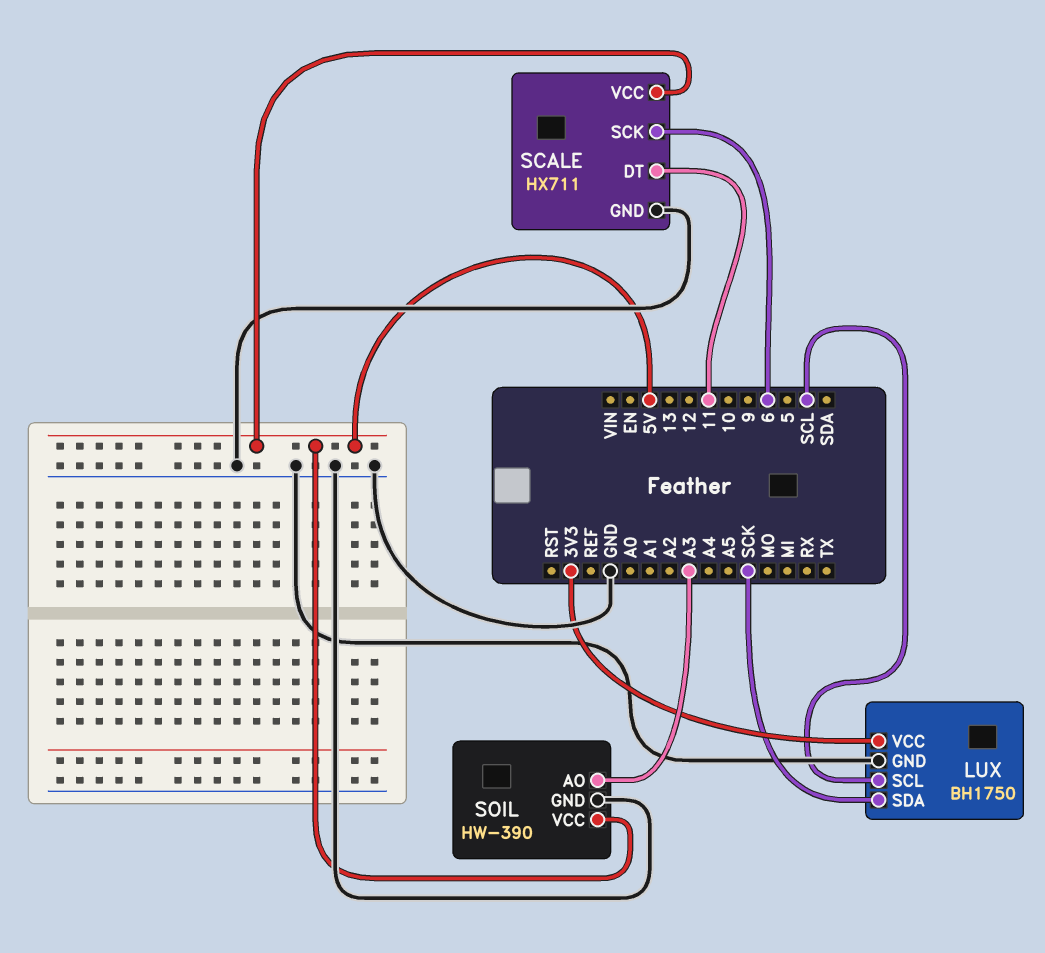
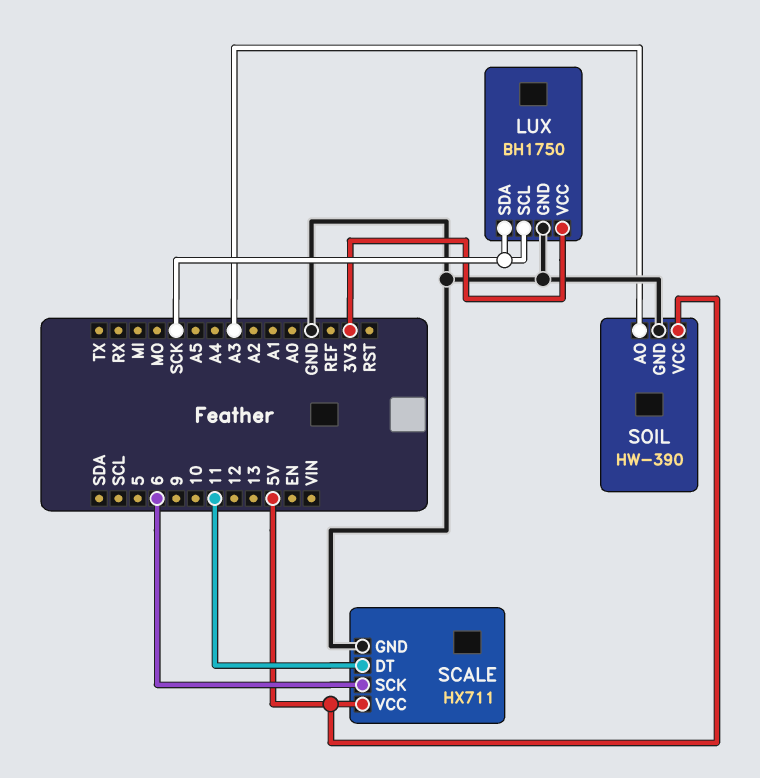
LUX pin SCL: SCL -> SCK

